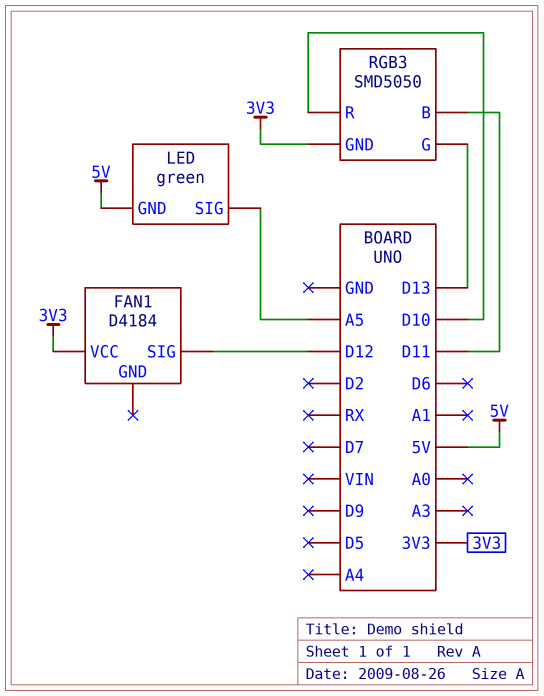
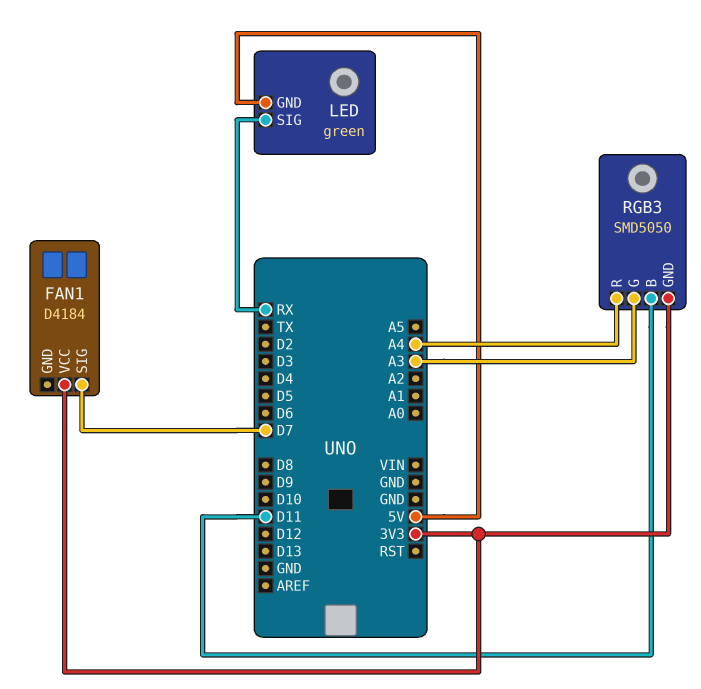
FAN1 pin SIG: D12 -> D7
LED pin SIG: A5 -> RX
RGB3 pin G: D13 -> A3
RGB3 pin R: D10 -> A4

